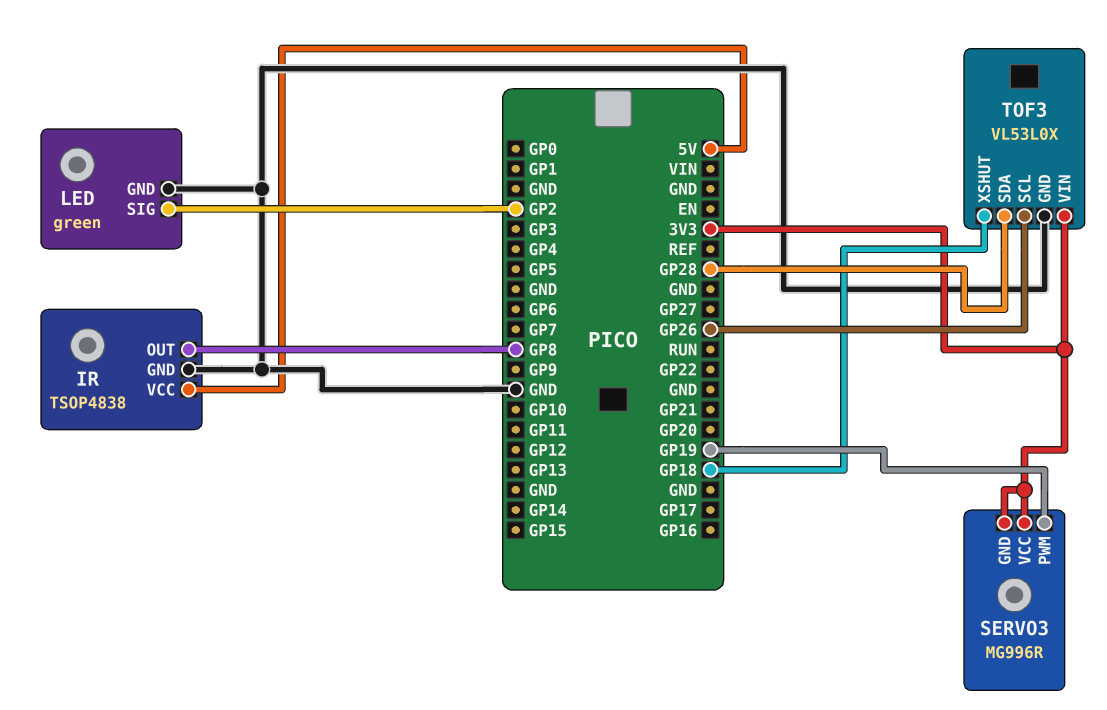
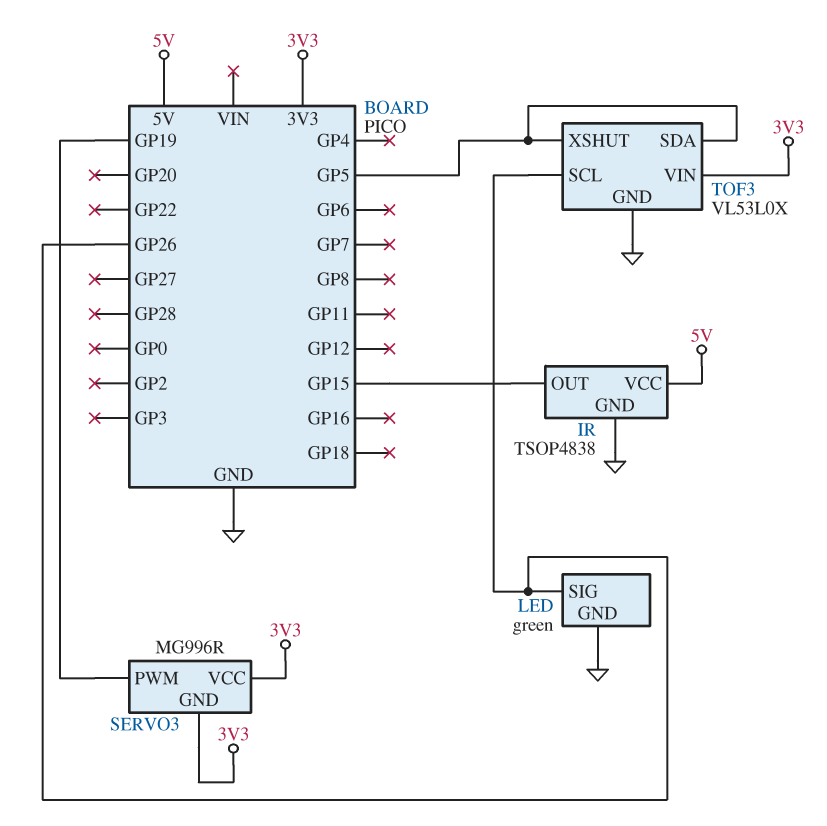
IR pin OUT: GP8 -> GP15
LED pin SIG: GP2 -> GP26
TOF3 pin SDA: GP28 -> GP5
TOF3 pin XSHUT: GP18 -> GP5

